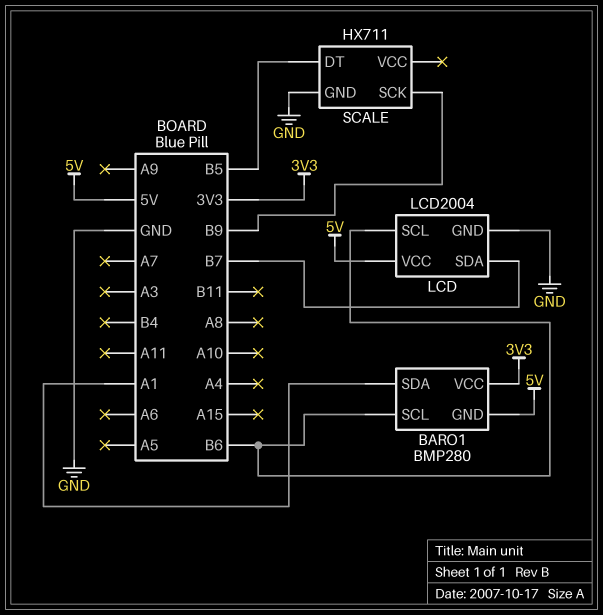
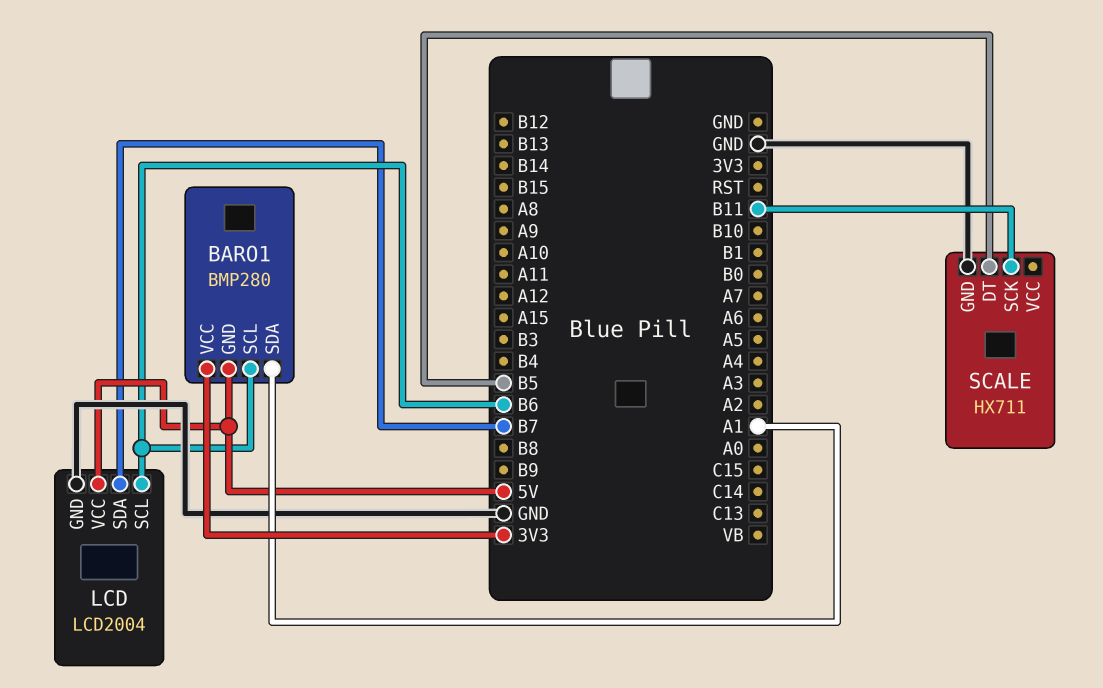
SCALE pin SCK: B9 -> B11

